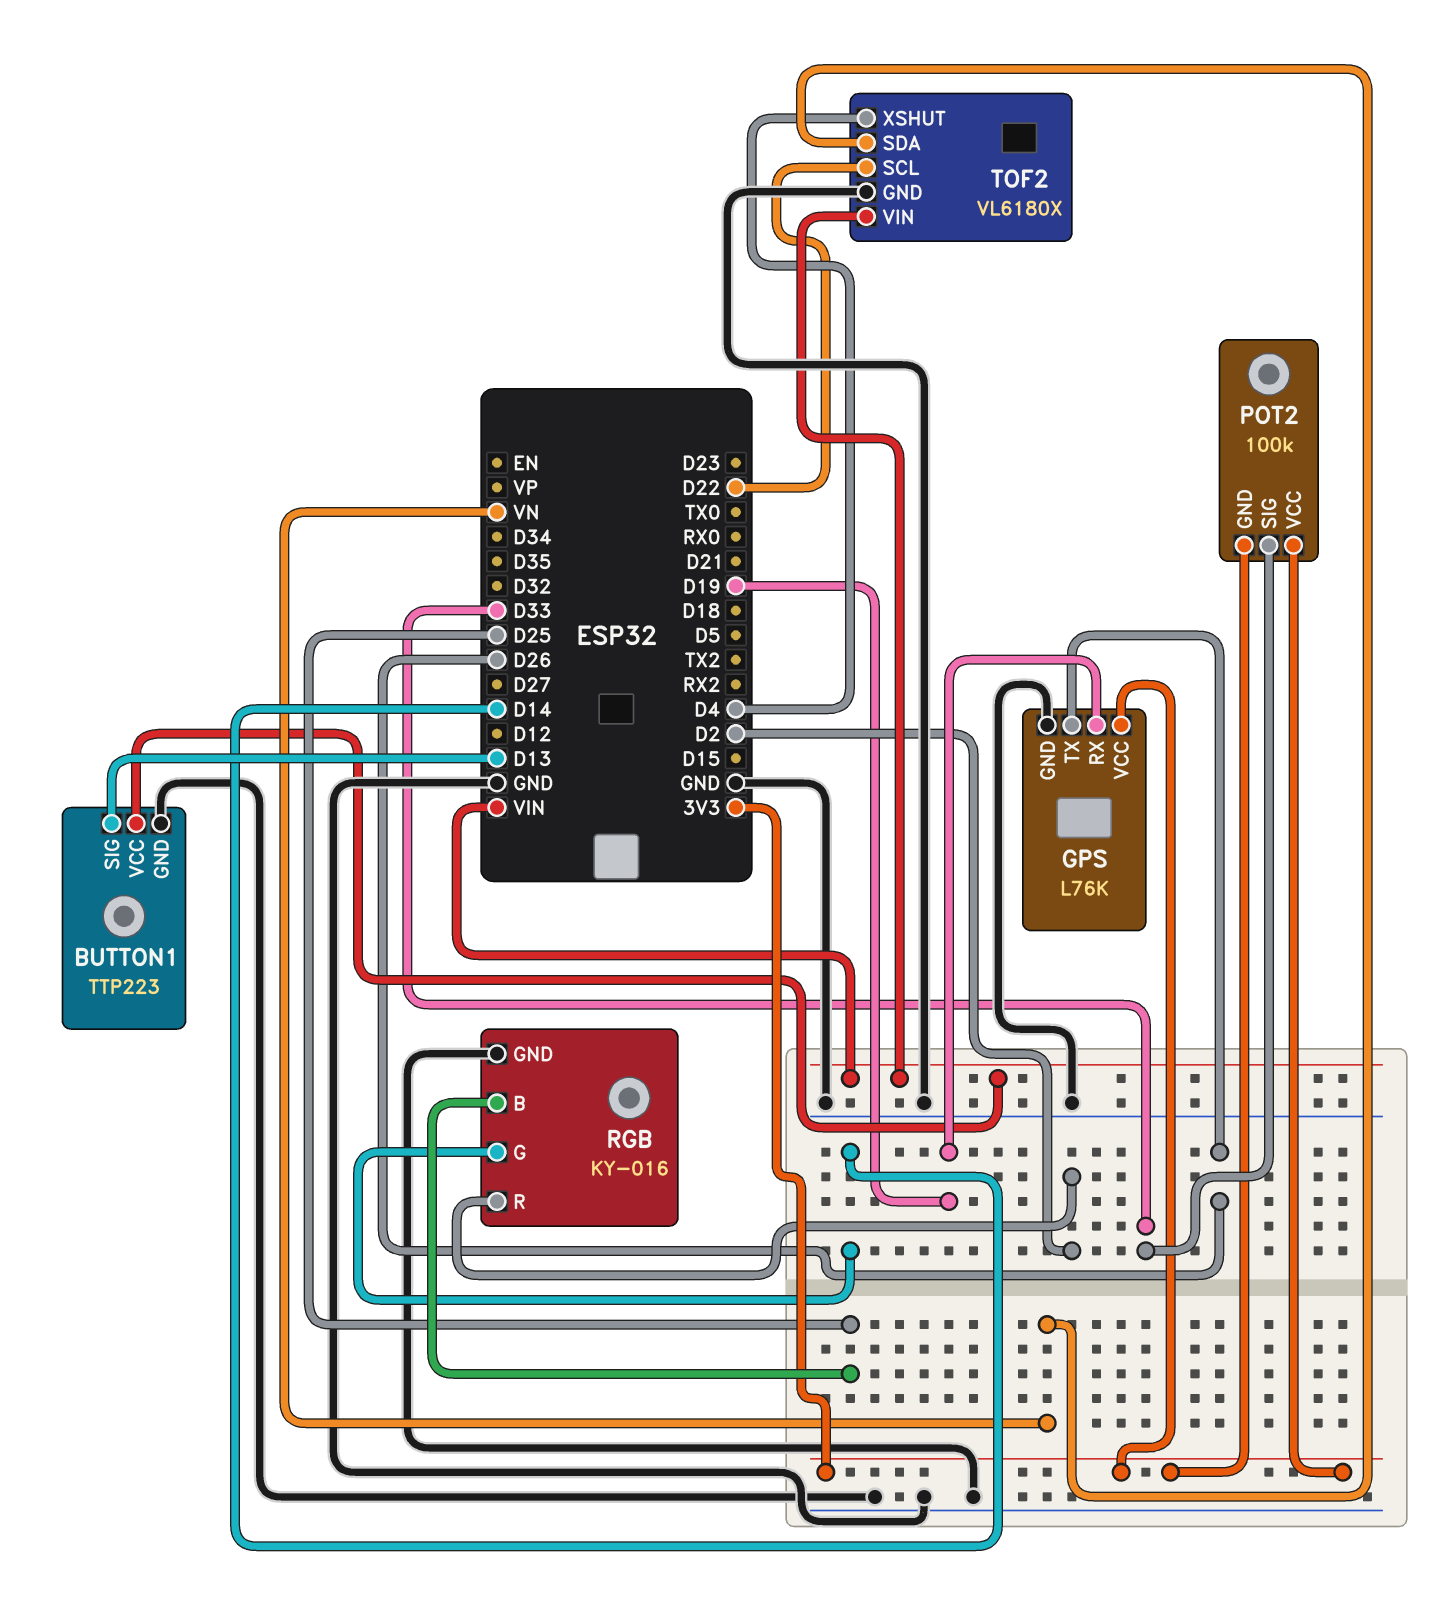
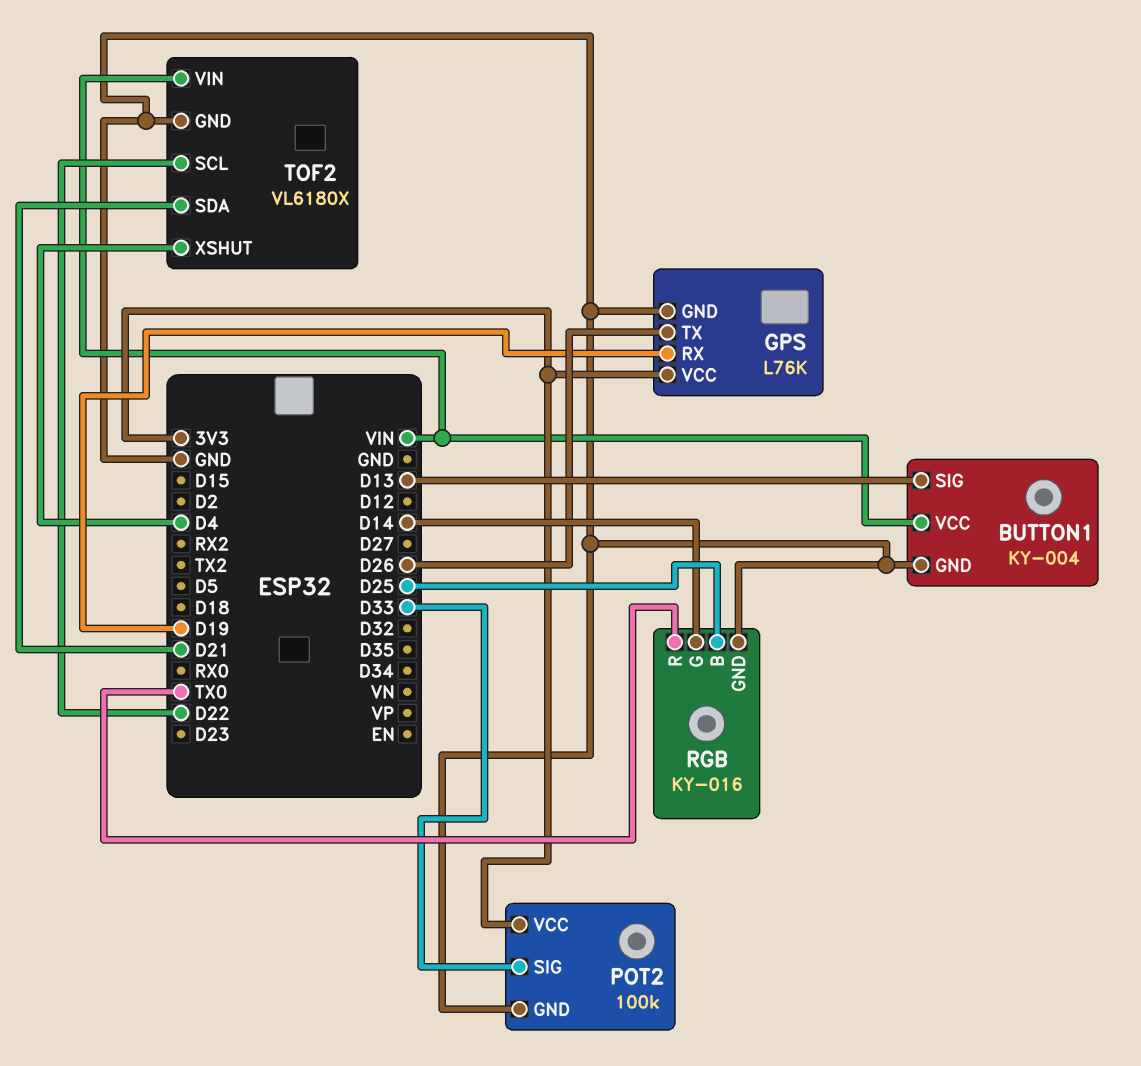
BUTTON1: TTP223 -> KY-004
POT2 pin GND: 3V3 -> GND
RGB pin R: D2 -> TX0
TOF2 pin SDA: VN -> D21

